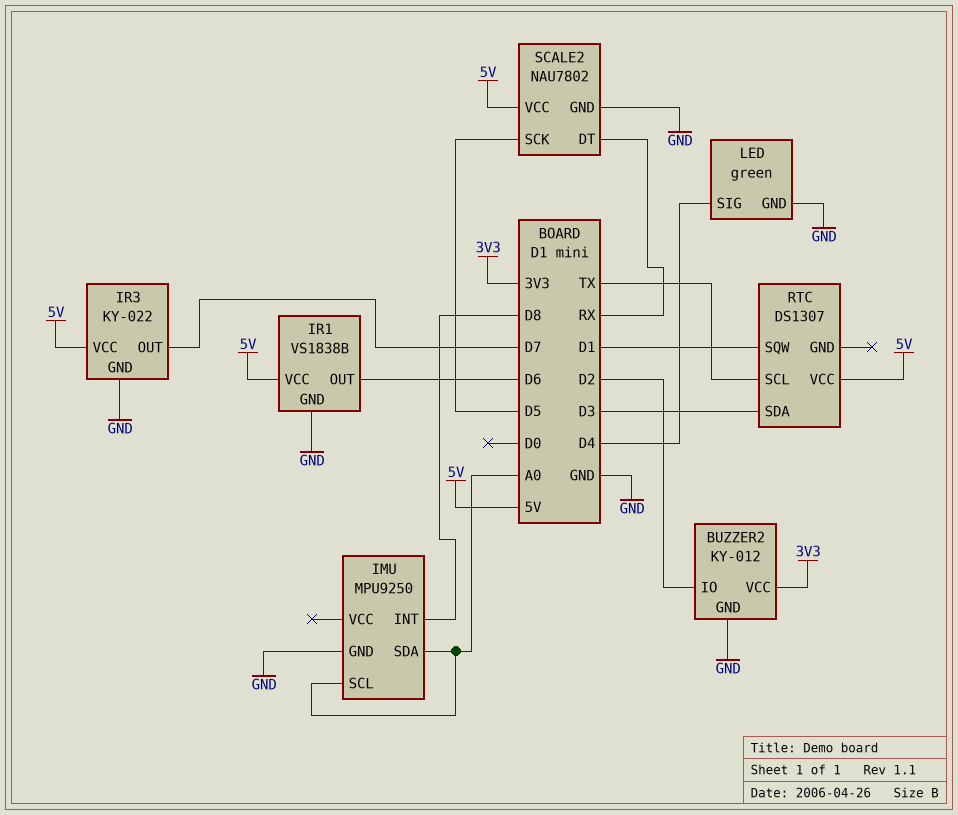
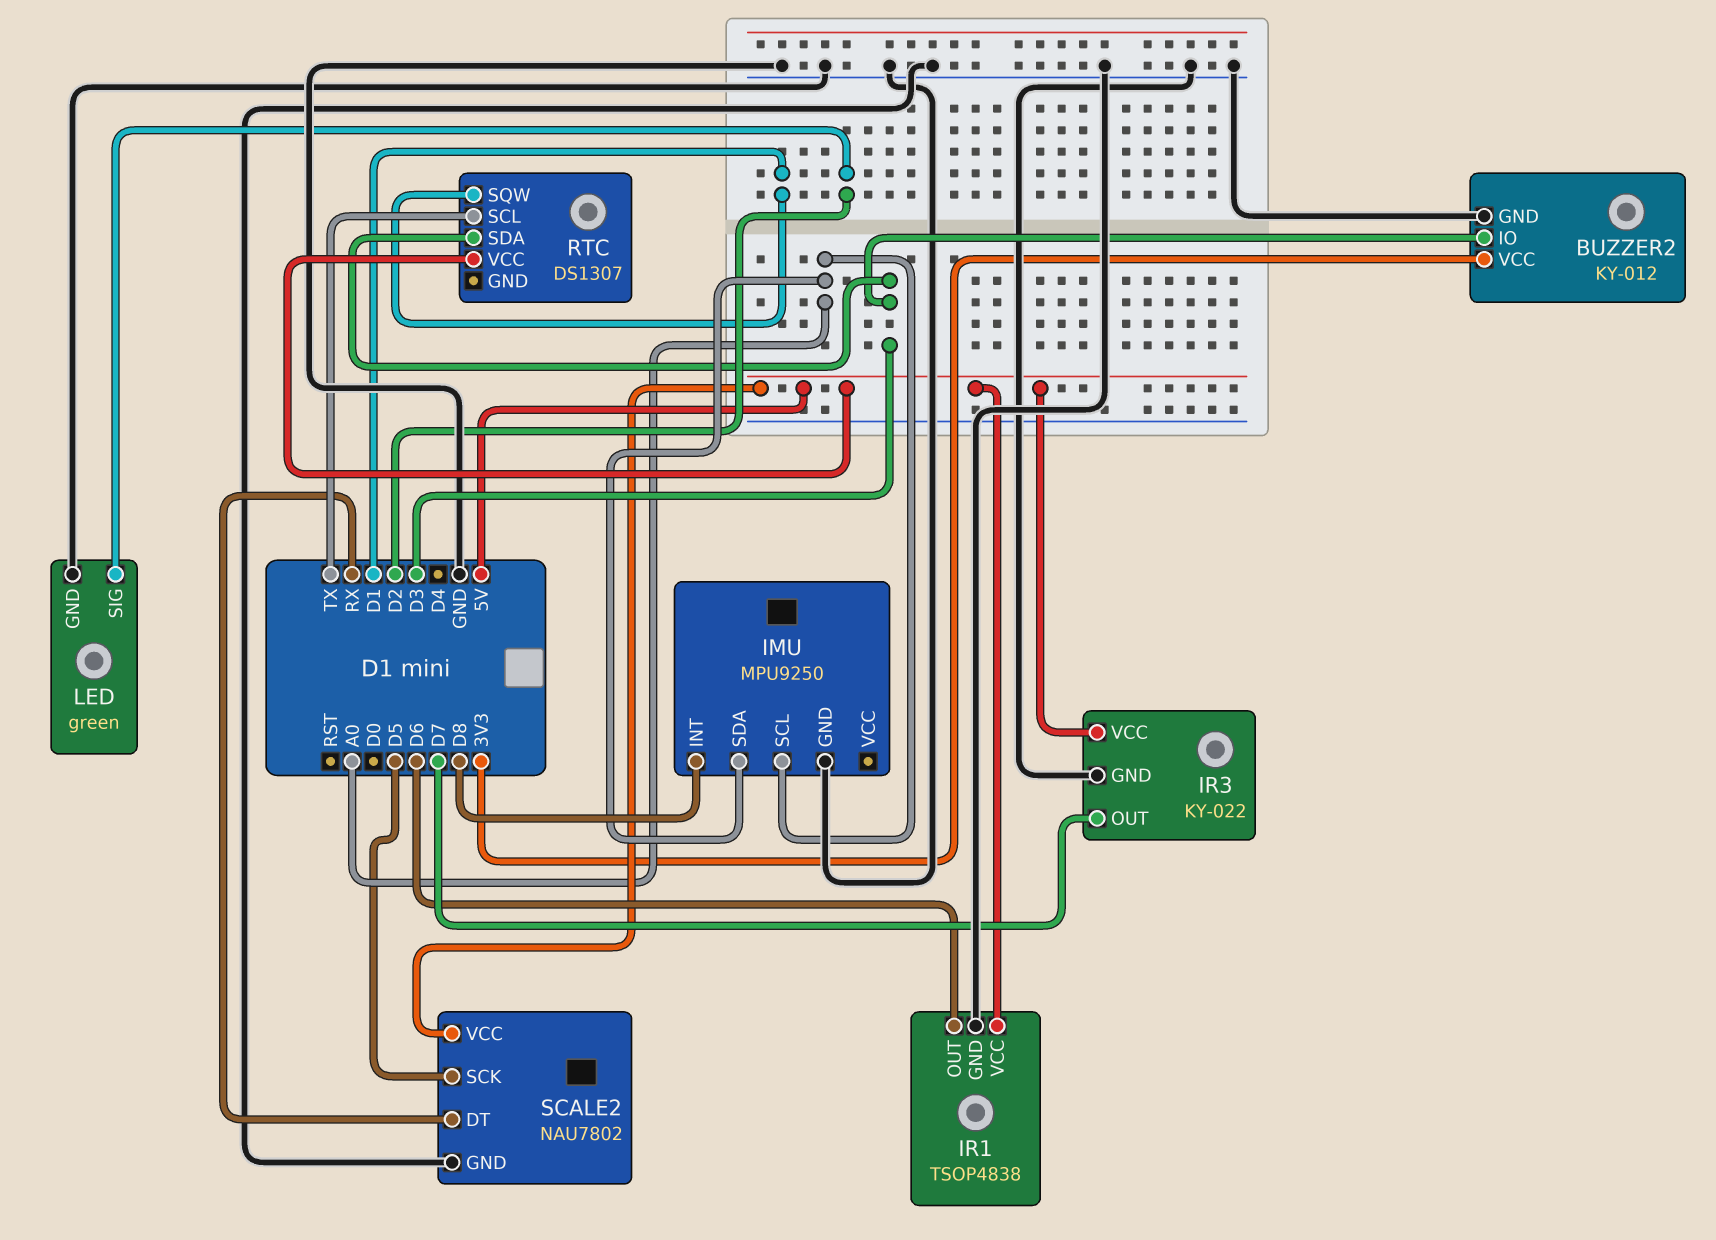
BUZZER2 pin IO: D2 -> D3
IR1: VS1838B -> TSOP4838
LED pin SIG: D4 -> D2

